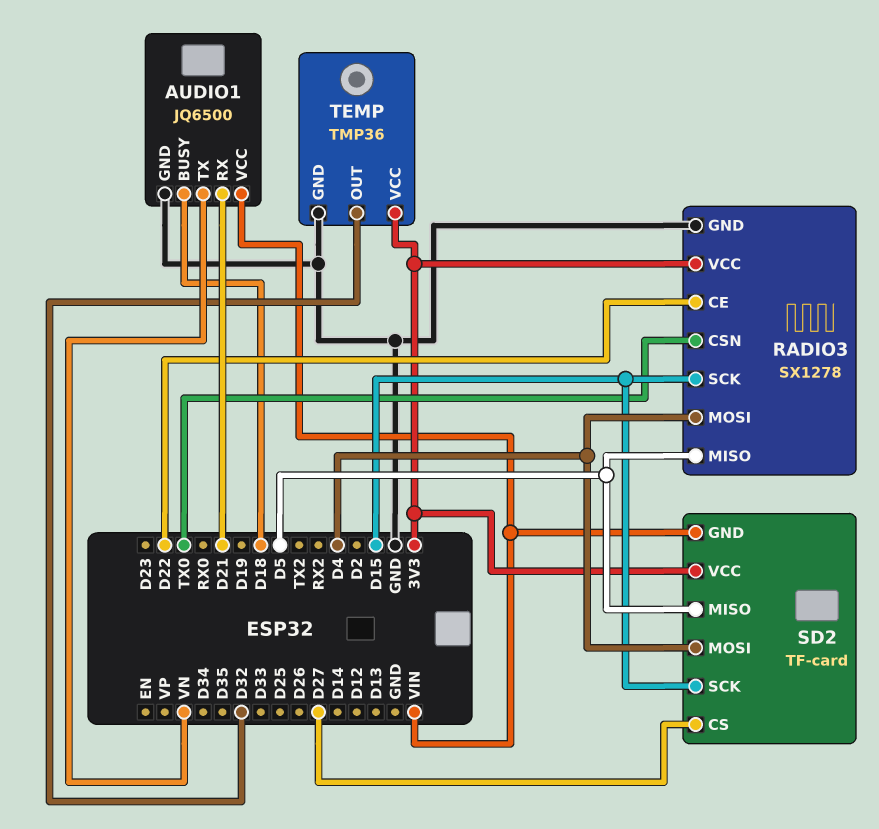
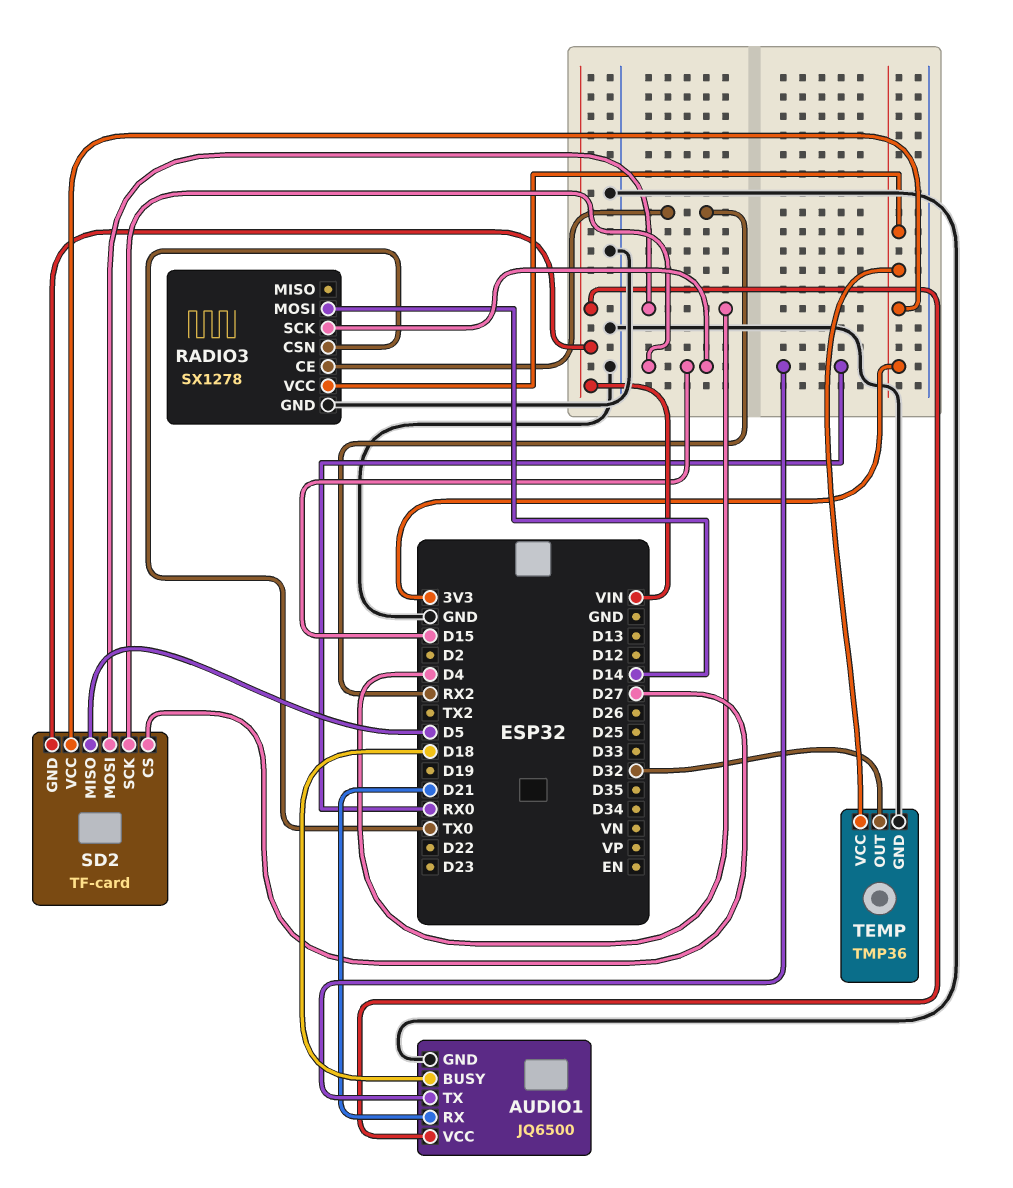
AUDIO1 pin TX: VN -> RX0
RADIO3 pin CE: D22 -> RX2
RADIO3 pin MISO: D5 -> none
RADIO3 pin MOSI: D4 -> D14

